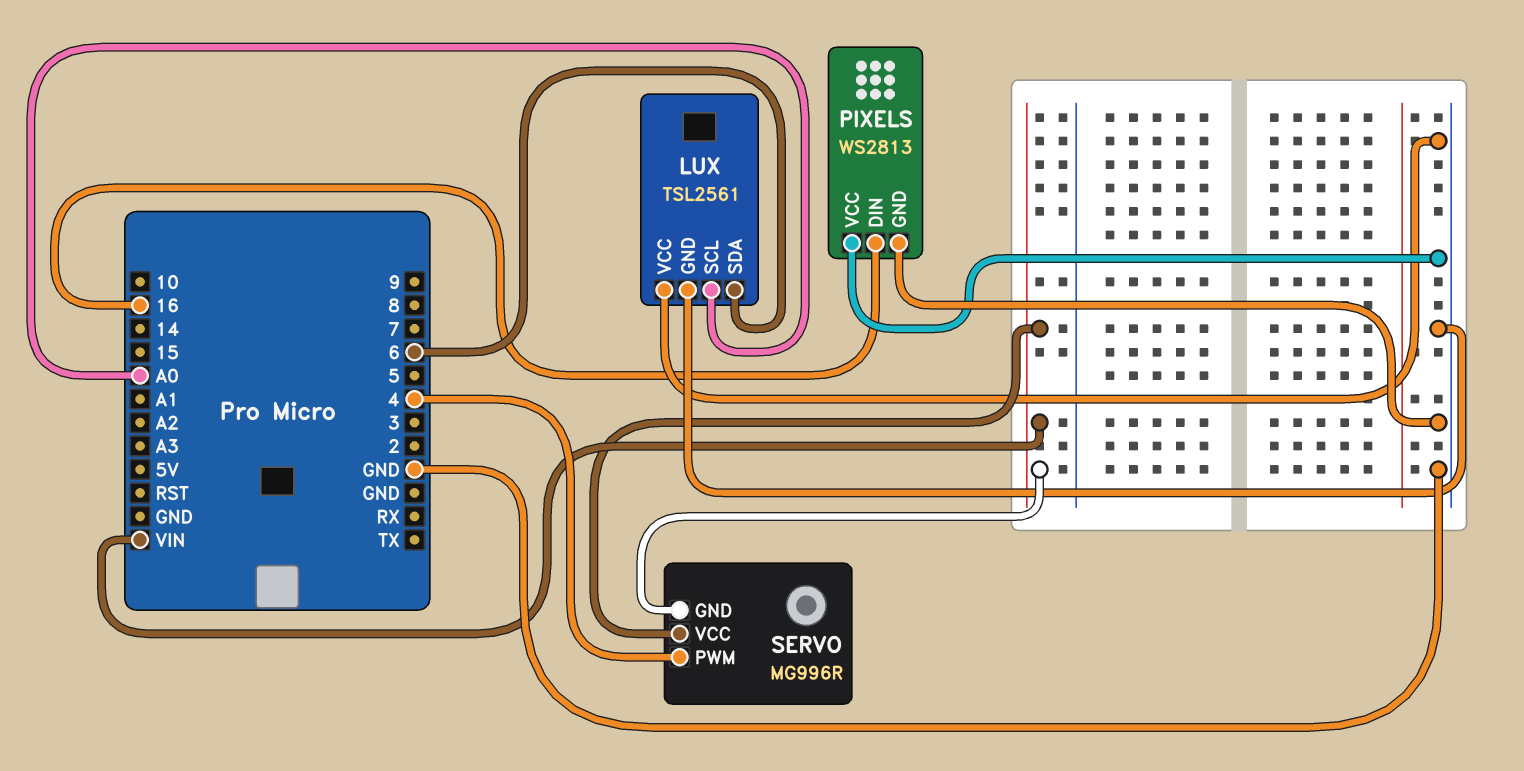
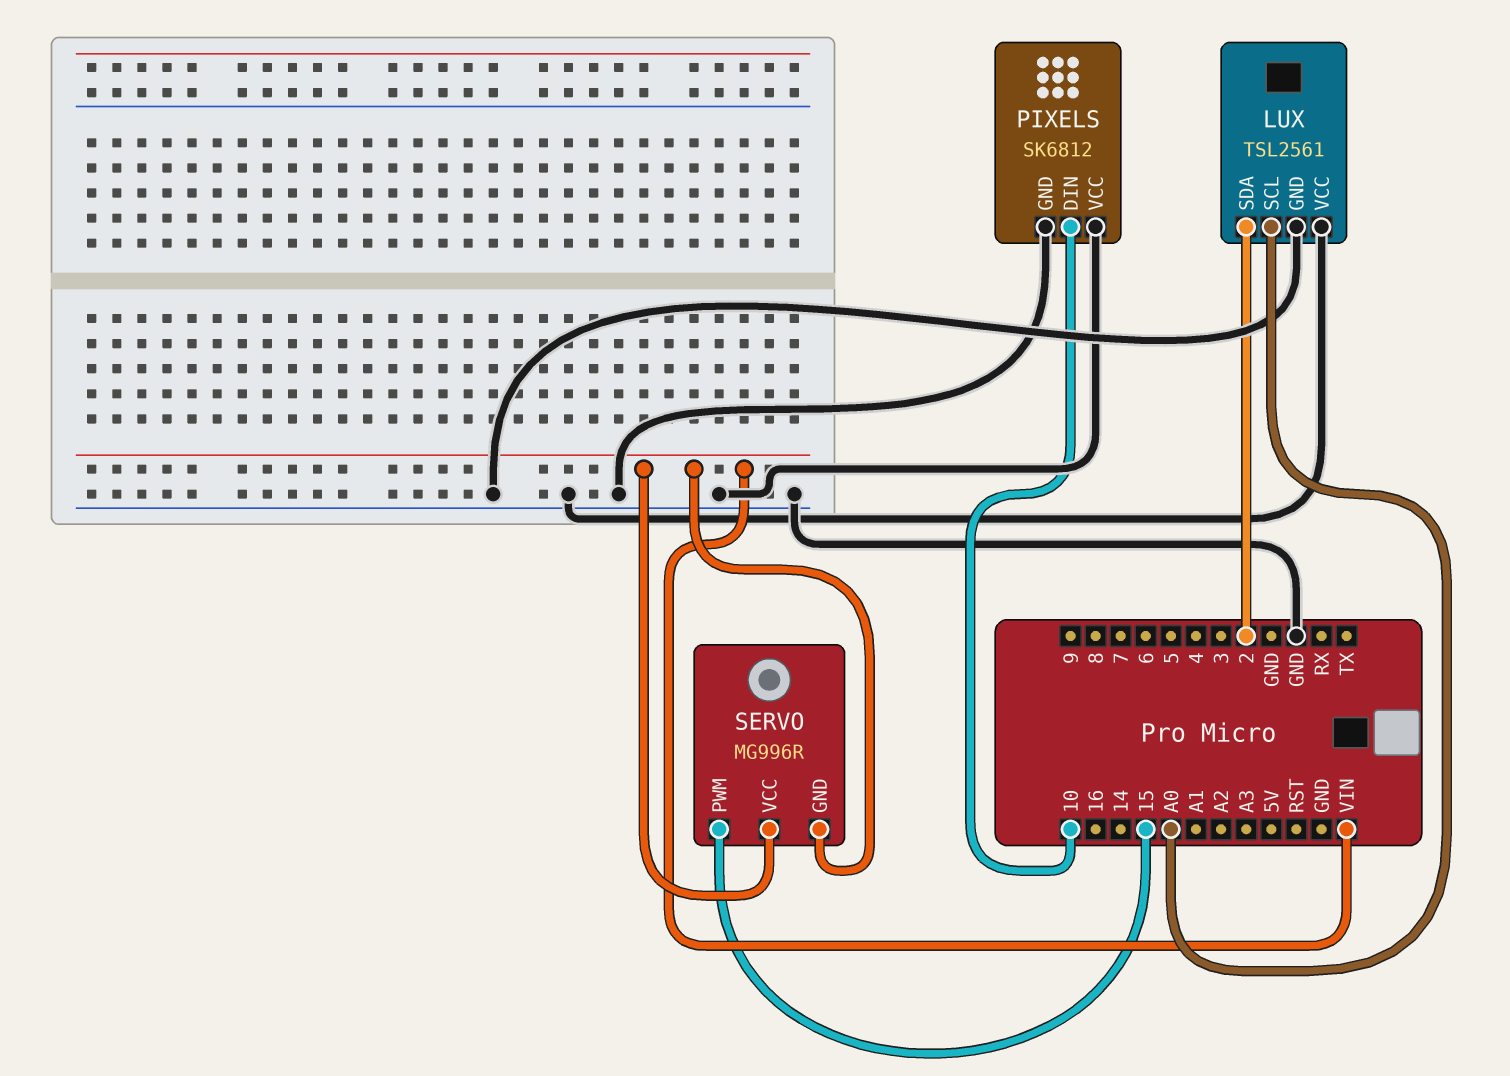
LUX pin SDA: 6 -> 2
PIXELS: WS2813 -> SK6812
PIXELS pin DIN: 16 -> 10
SERVO pin PWM: 4 -> 15

